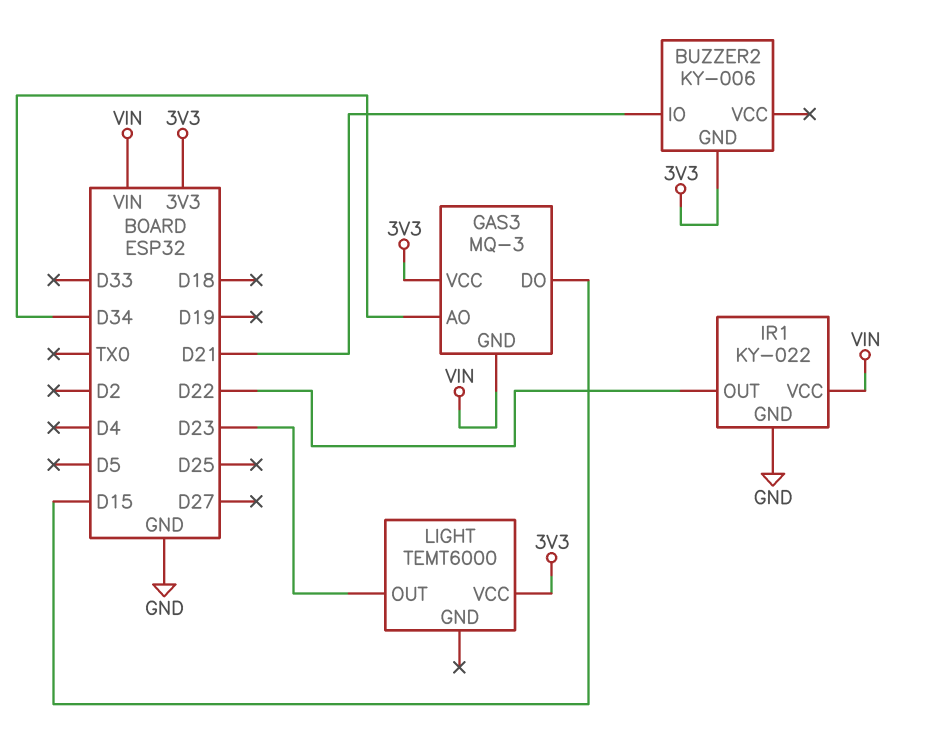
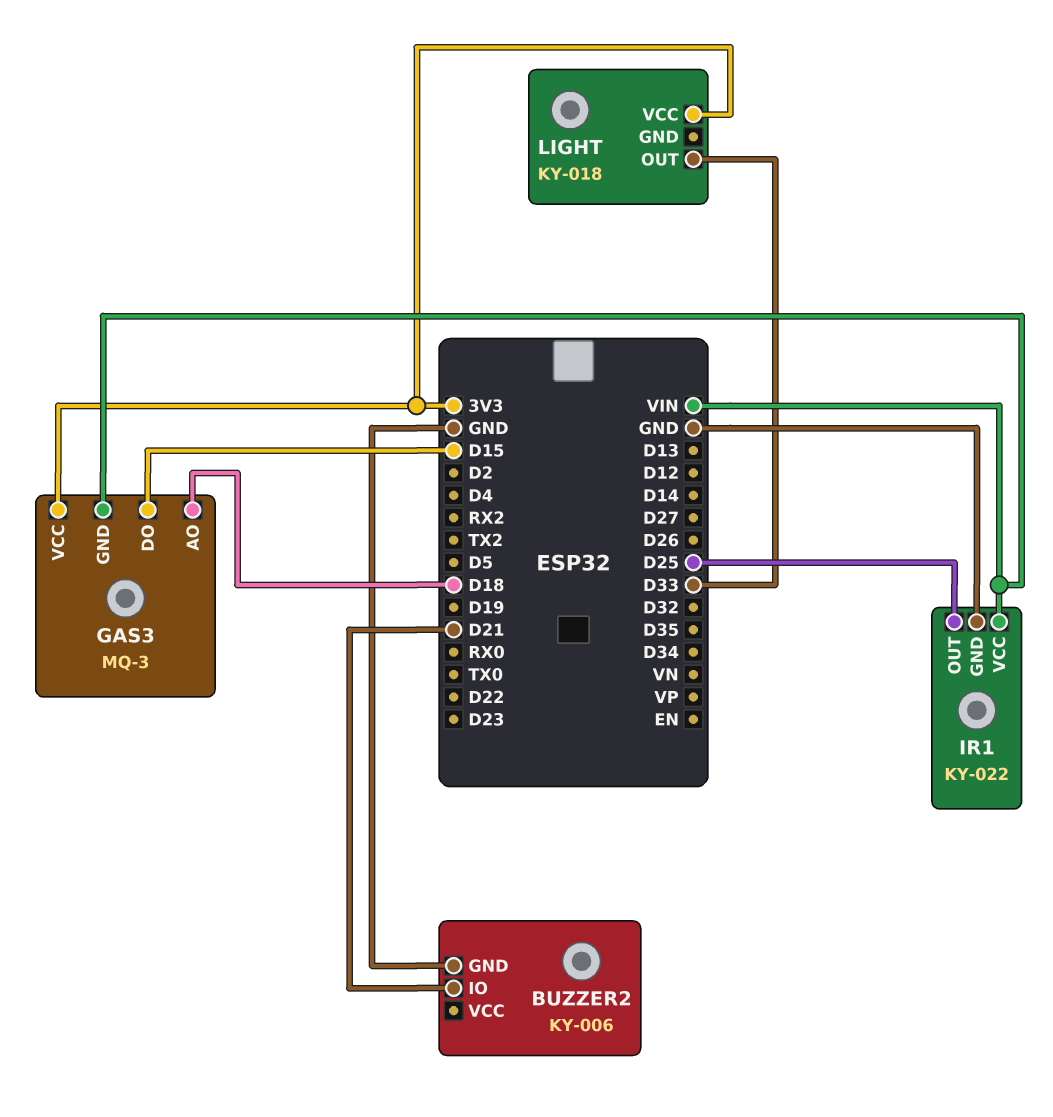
BUZZER2 pin GND: 3V3 -> GND
GAS3 pin AO: D34 -> D18
IR1 pin OUT: D22 -> D25
LIGHT: TEMT6000 -> KY-018
LIGHT pin OUT: D23 -> D33

